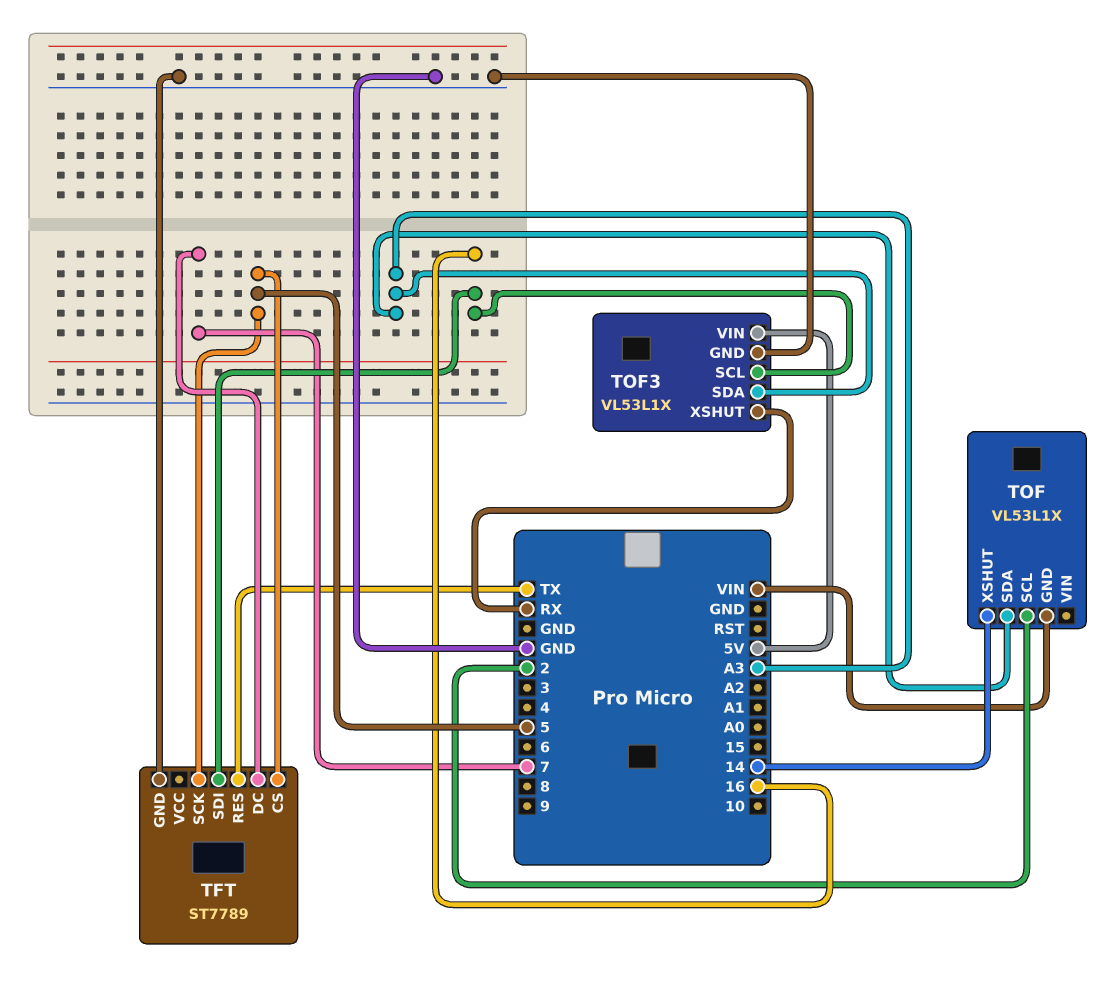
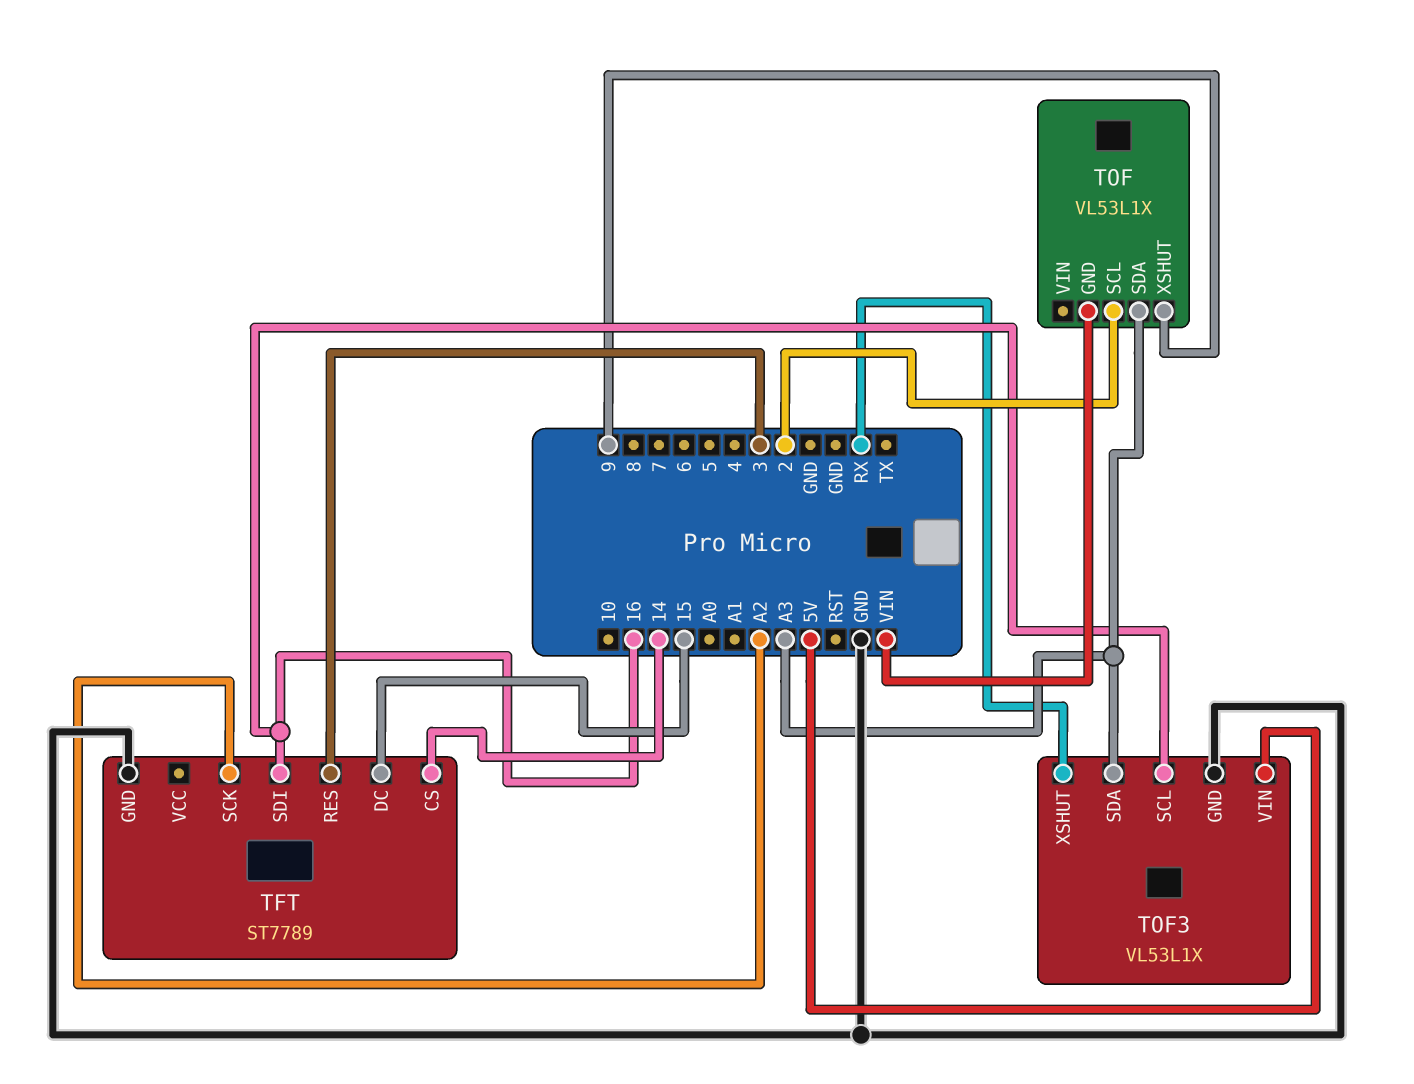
TFT pin CS: 5 -> 14
TFT pin DC: 7 -> 15
TFT pin RES: TX -> 3
TFT pin SCK: 5 -> A2
TOF pin XSHUT: 14 -> 9

